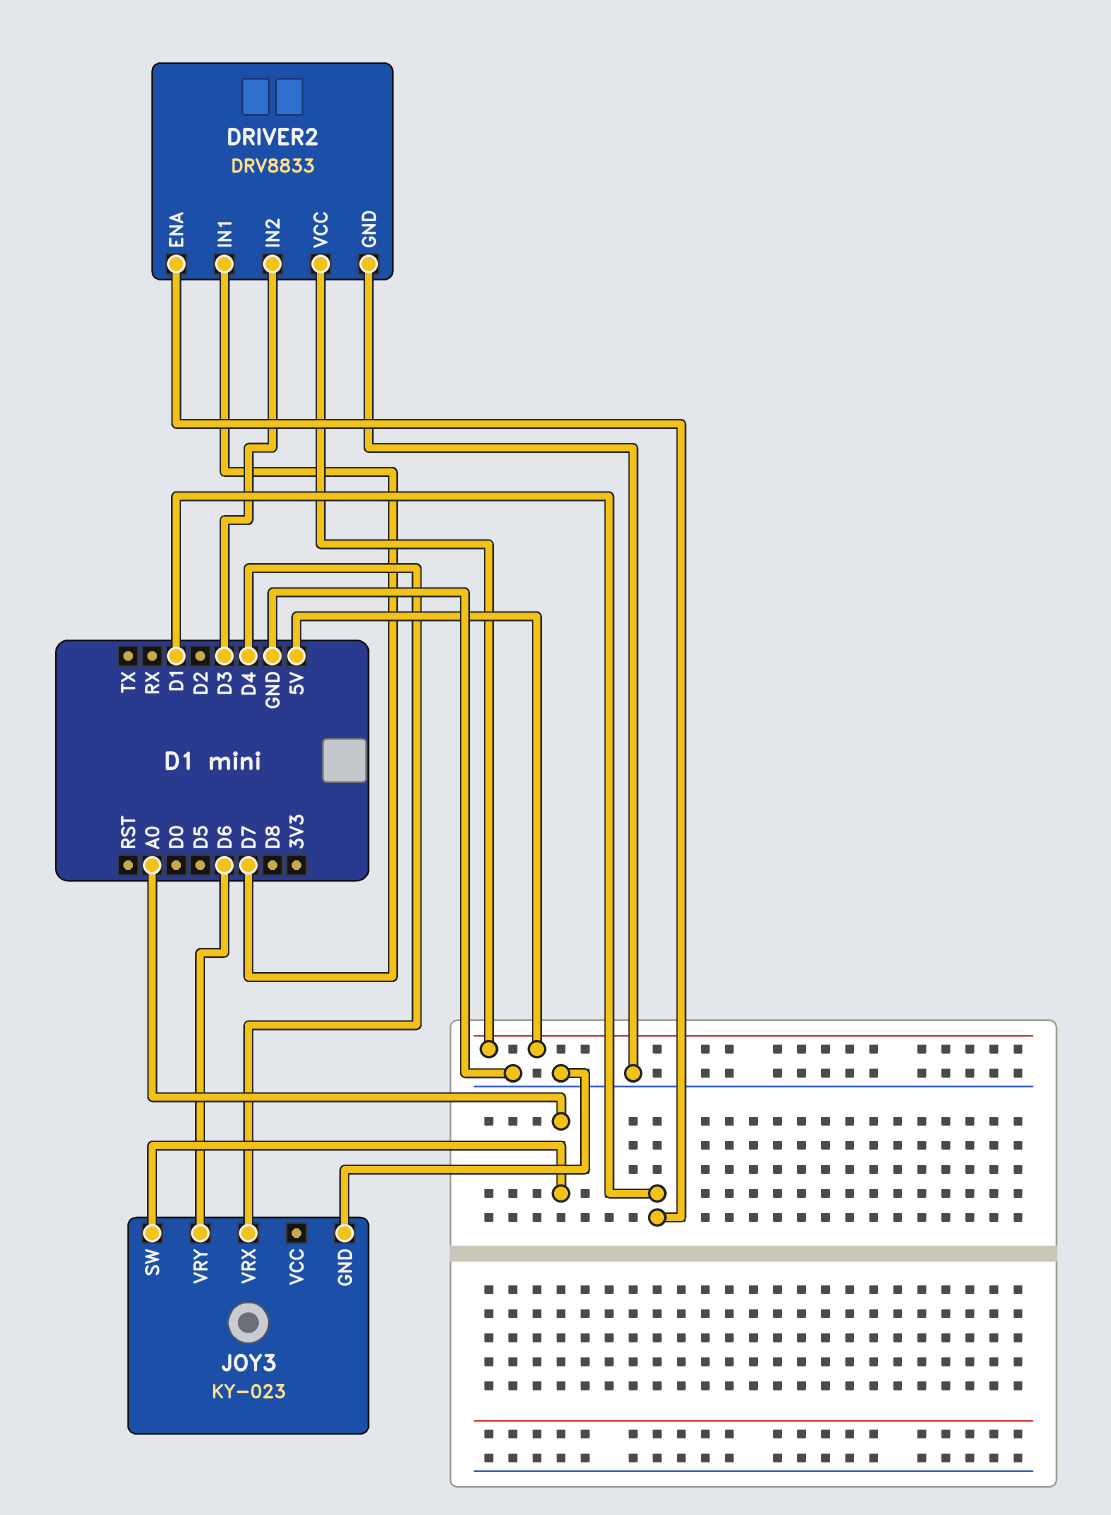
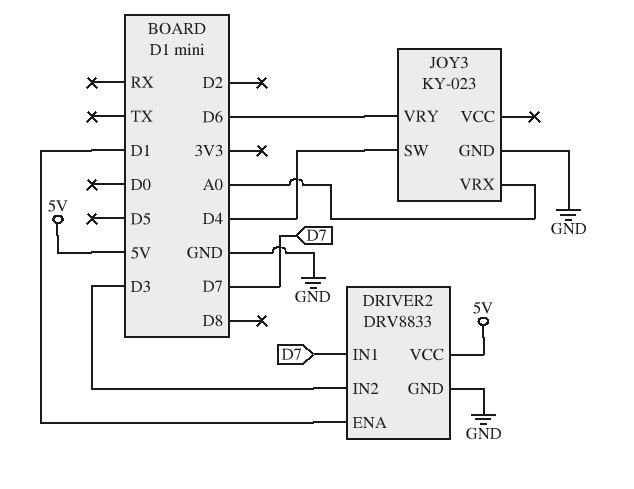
JOY3 pin SW: A0 -> D4
JOY3 pin VRX: D4 -> A0

